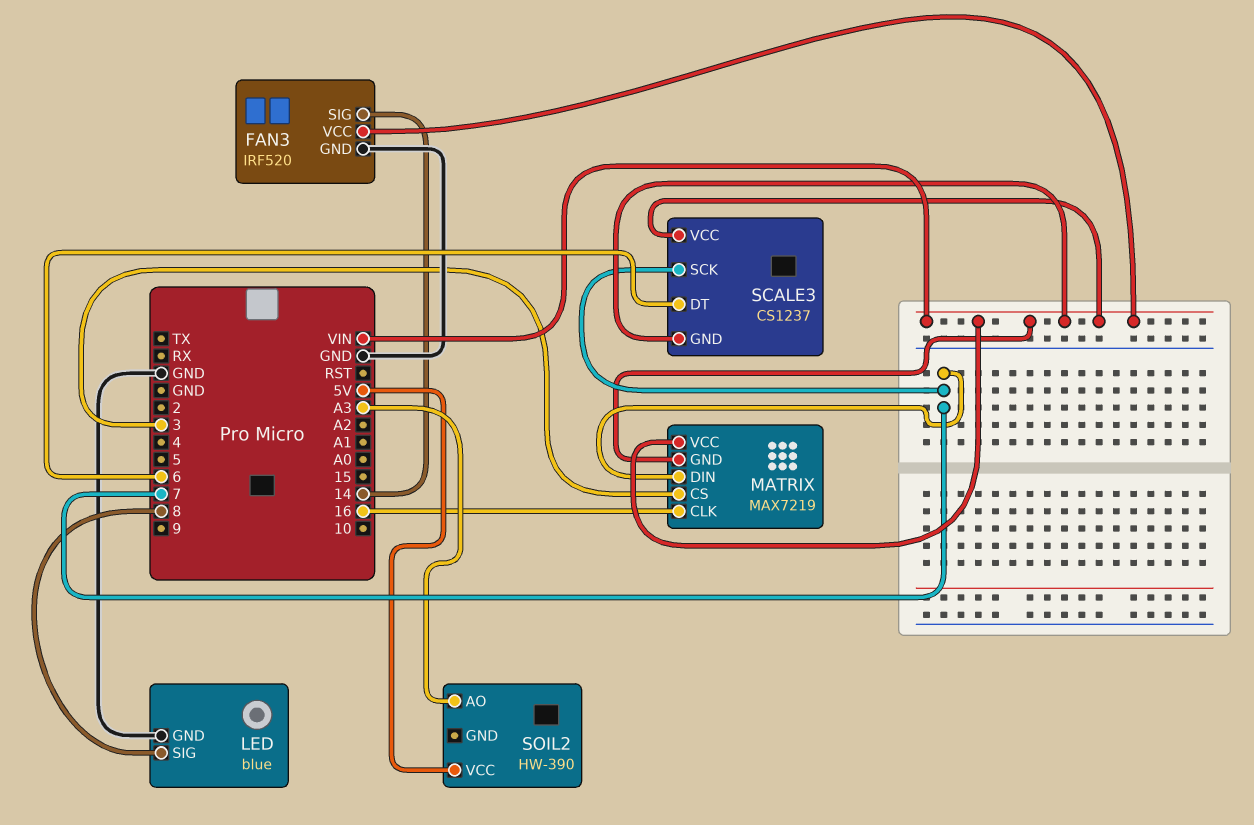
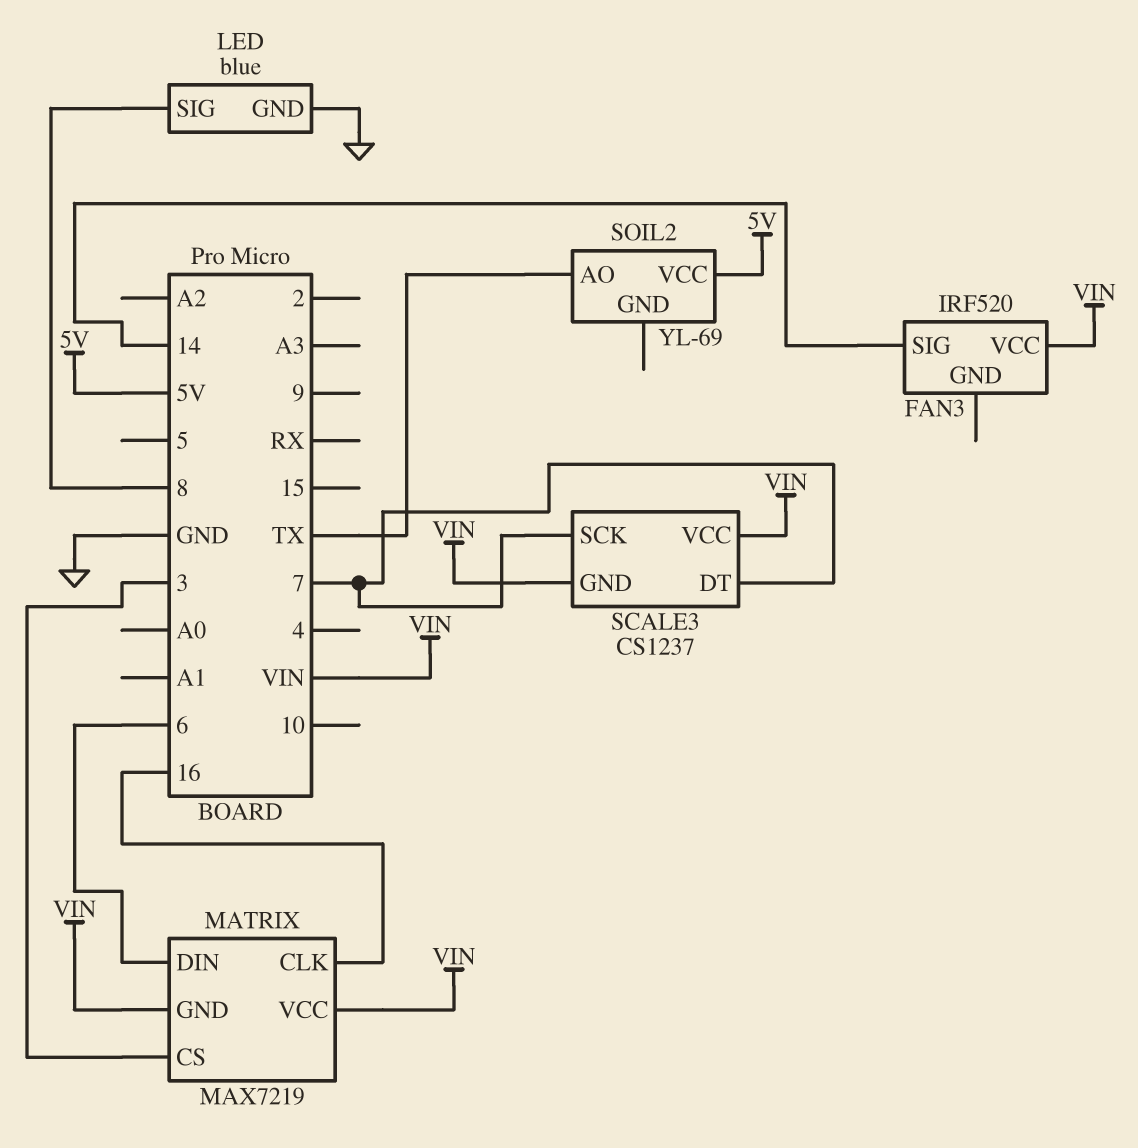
FAN3 pin GND: GND -> none
MATRIX pin DIN: 7 -> 6
SCALE3 pin DT: 6 -> 7
SOIL2: HW-390 -> YL-69
SOIL2 pin AO: A3 -> TX

